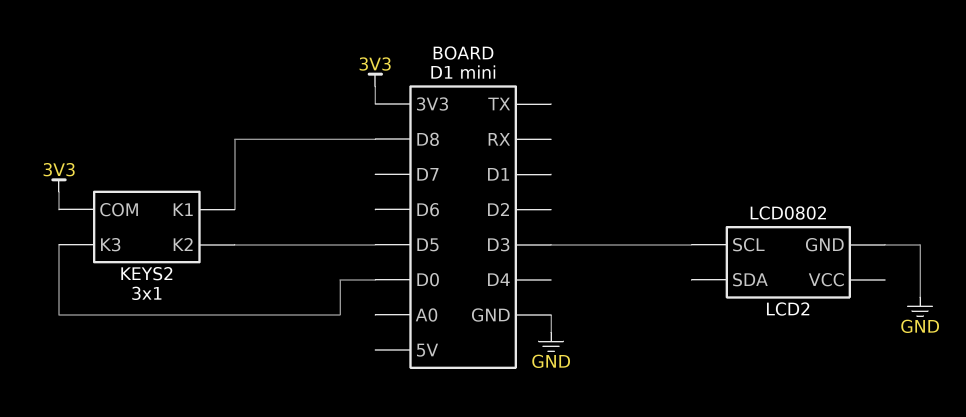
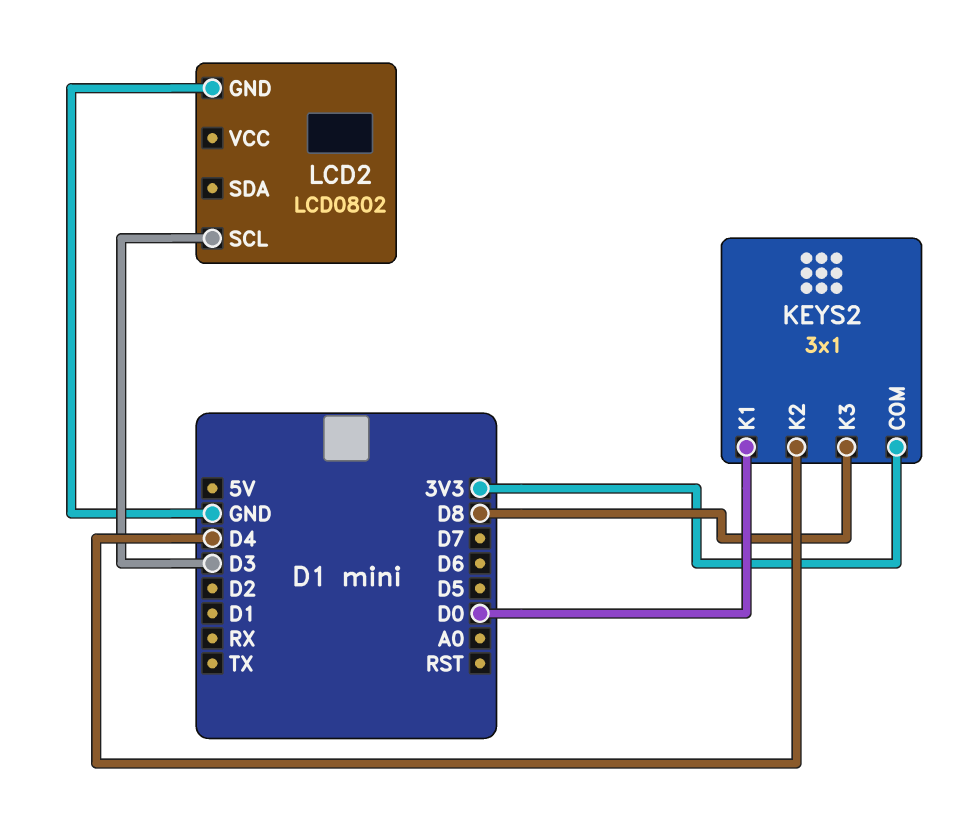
KEYS2 pin K1: D8 -> D0
KEYS2 pin K2: D5 -> D4
KEYS2 pin K3: D0 -> D8

